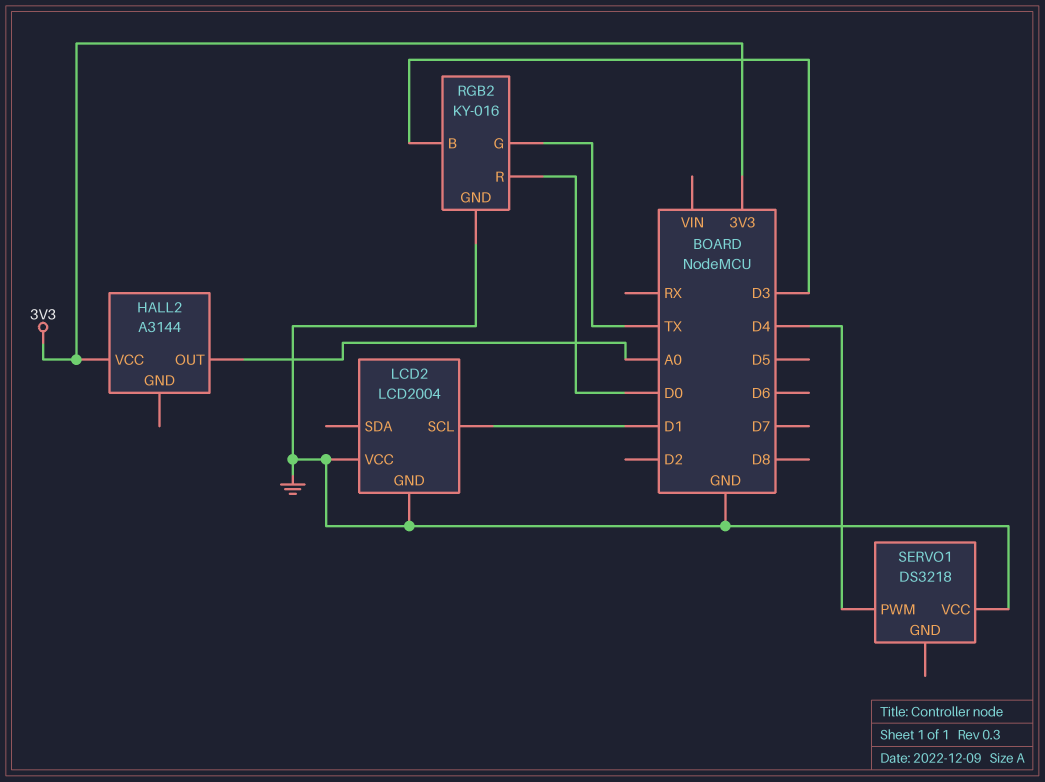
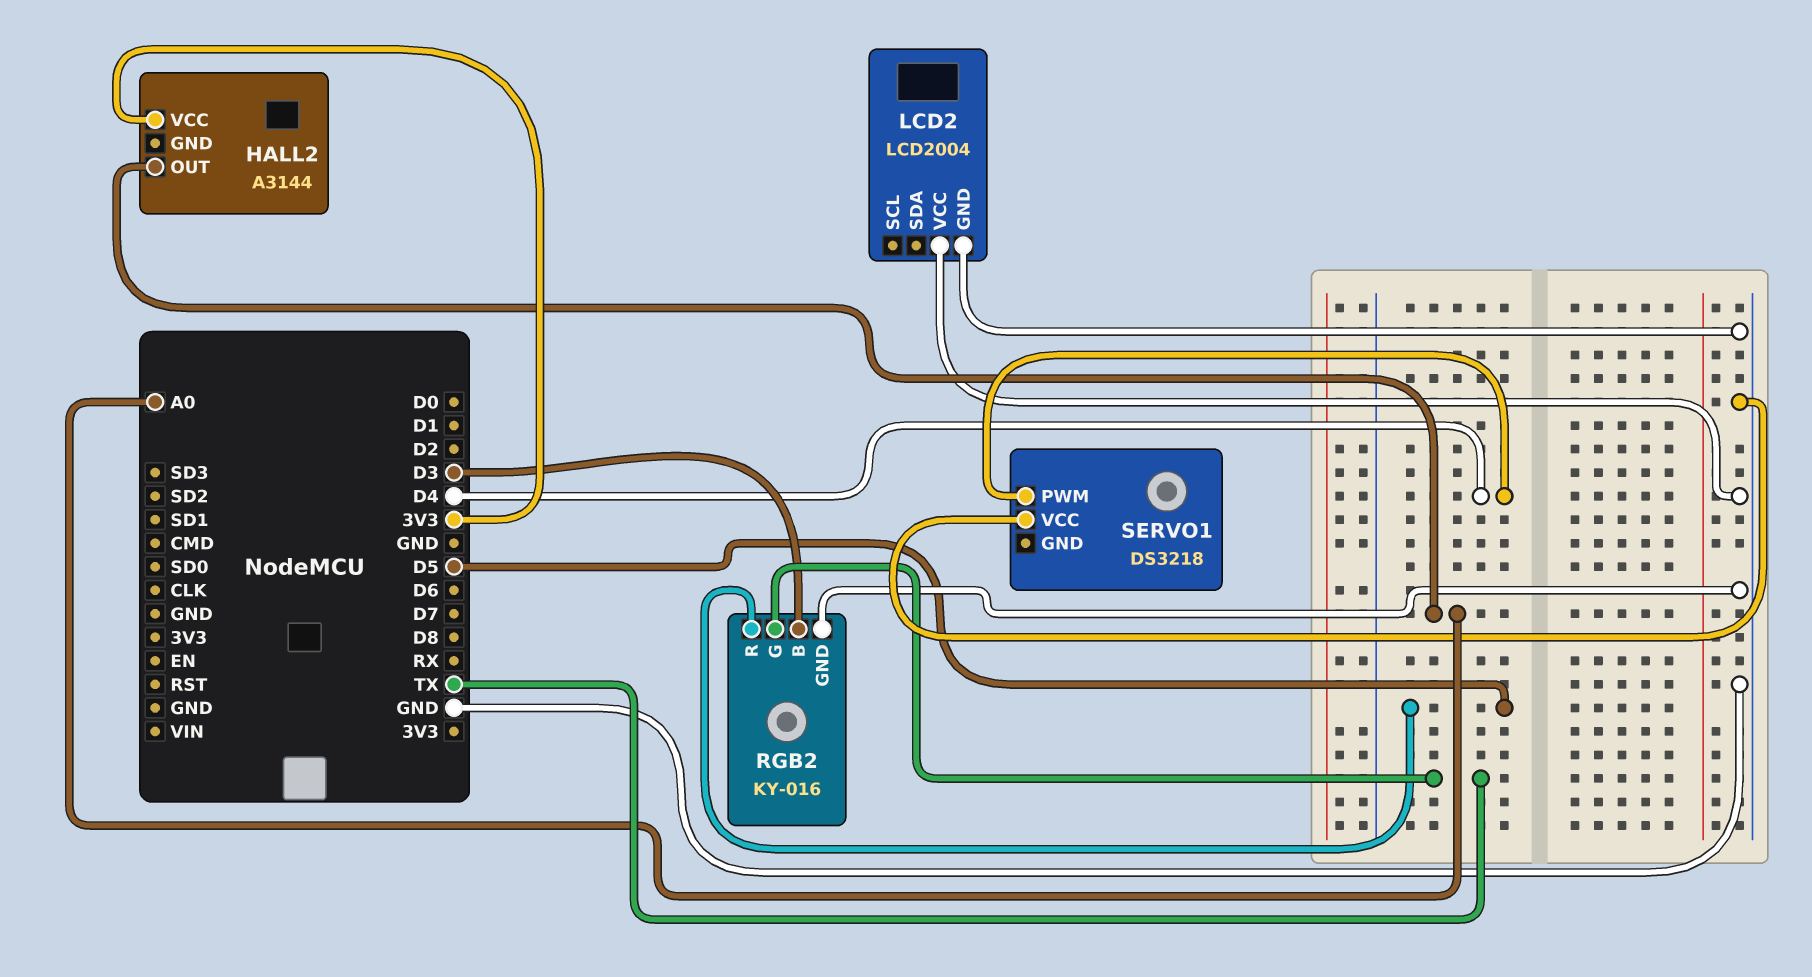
LCD2 pin SCL: D1 -> none
RGB2 pin R: D0 -> D5

